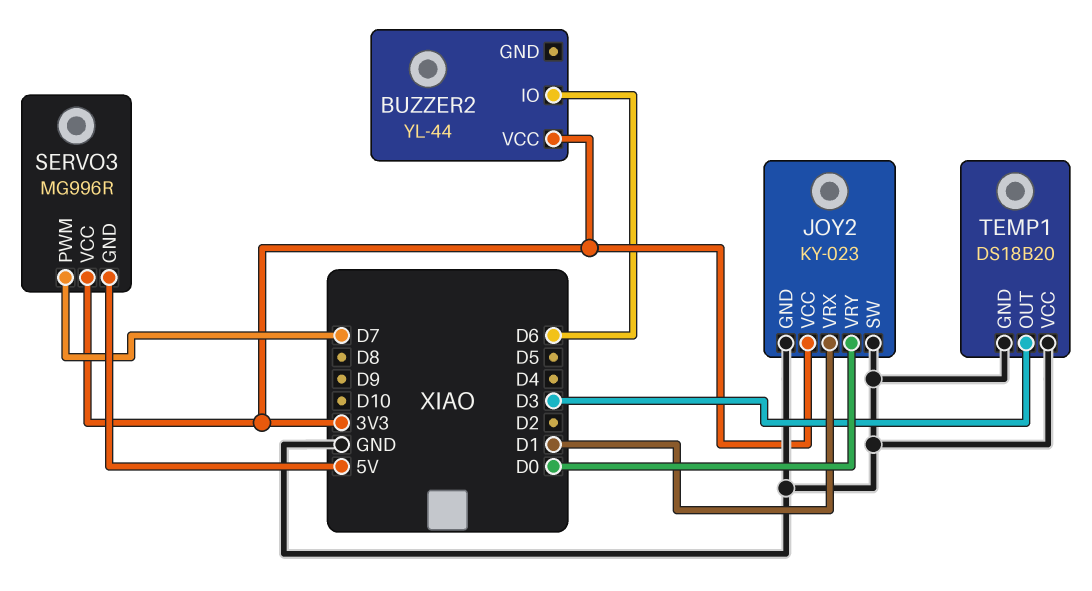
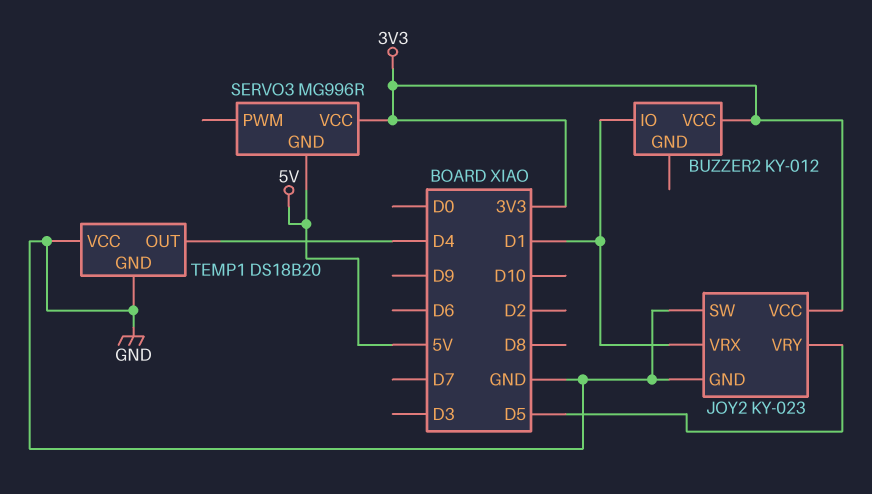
BUZZER2: YL-44 -> KY-012
BUZZER2 pin IO: D6 -> D1
JOY2 pin VRY: D0 -> D5
SERVO3 pin PWM: D7 -> none
TEMP1 pin OUT: D3 -> D4

